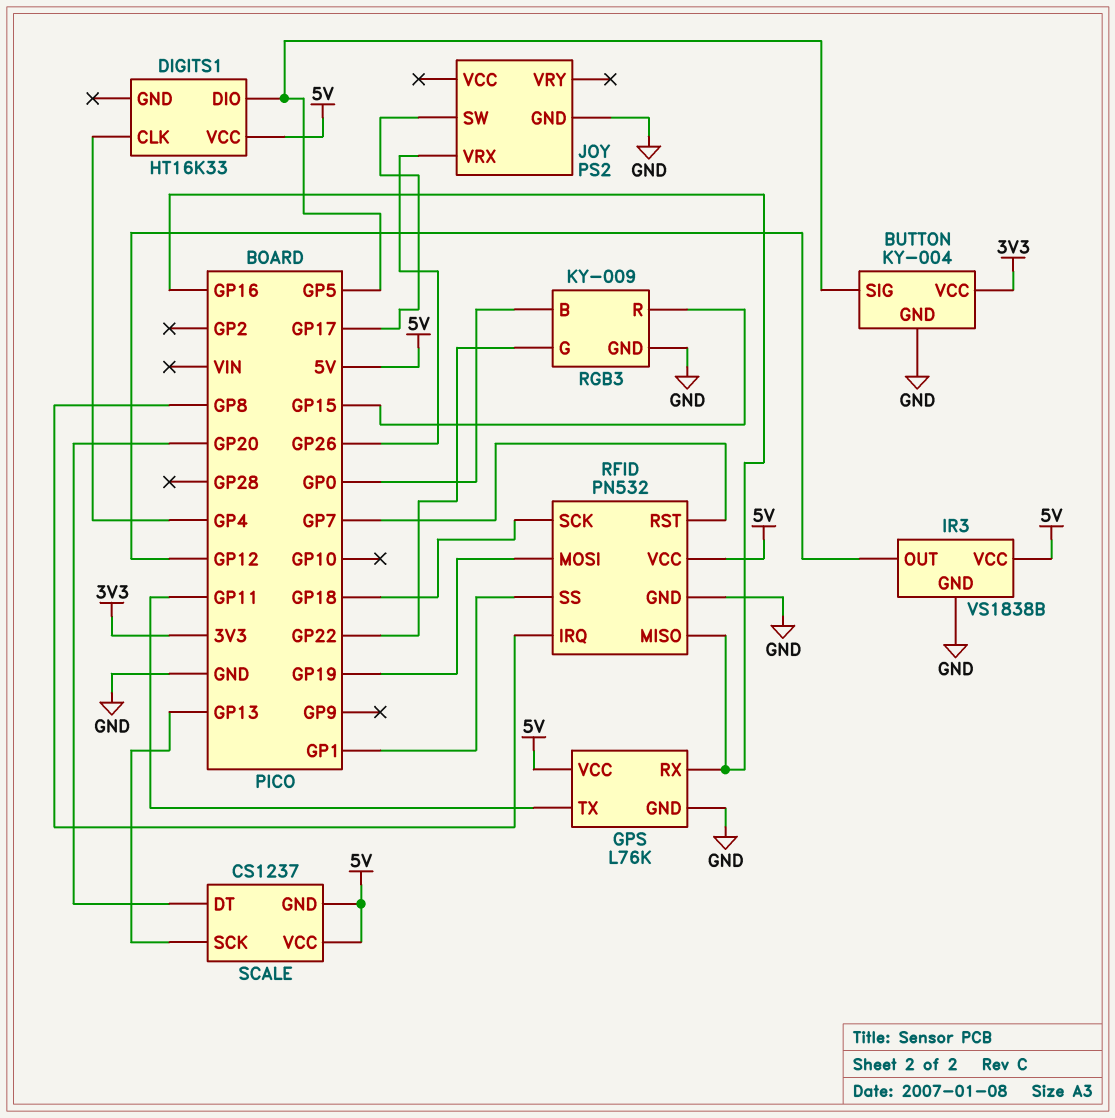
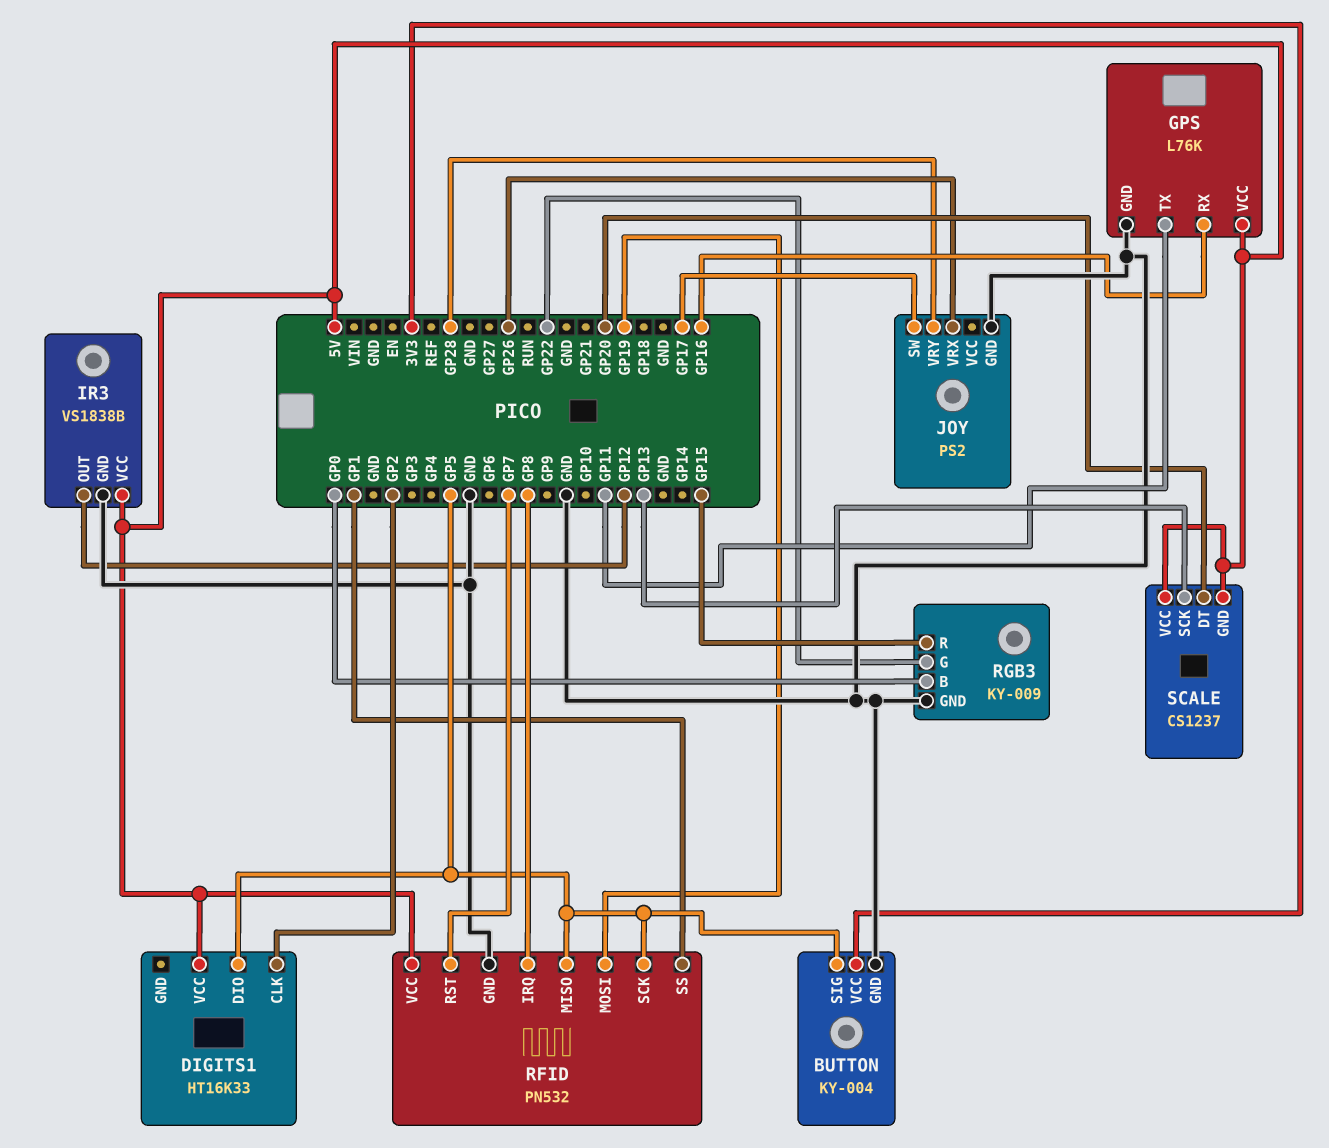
DIGITS1 pin CLK: GP4 -> GP2
JOY pin VRY: none -> GP28
RFID pin MISO: GP16 -> GP5
RFID pin SCK: GP18 -> GP5

